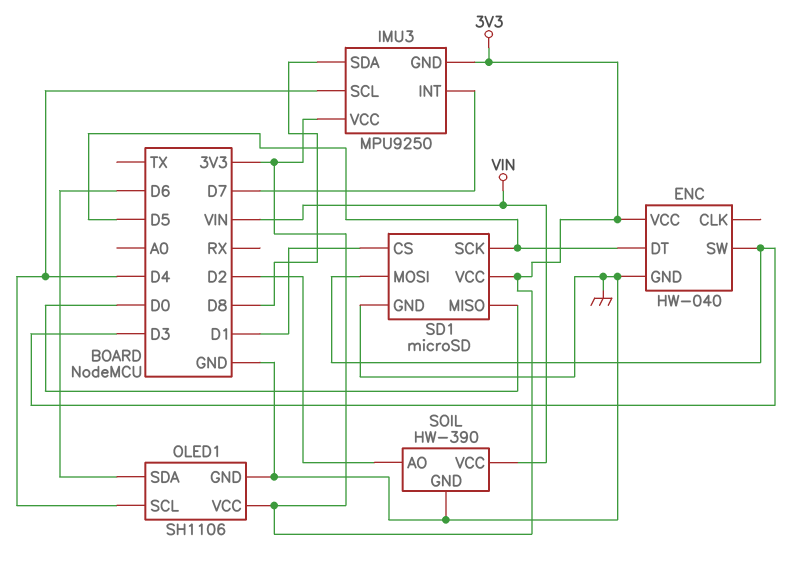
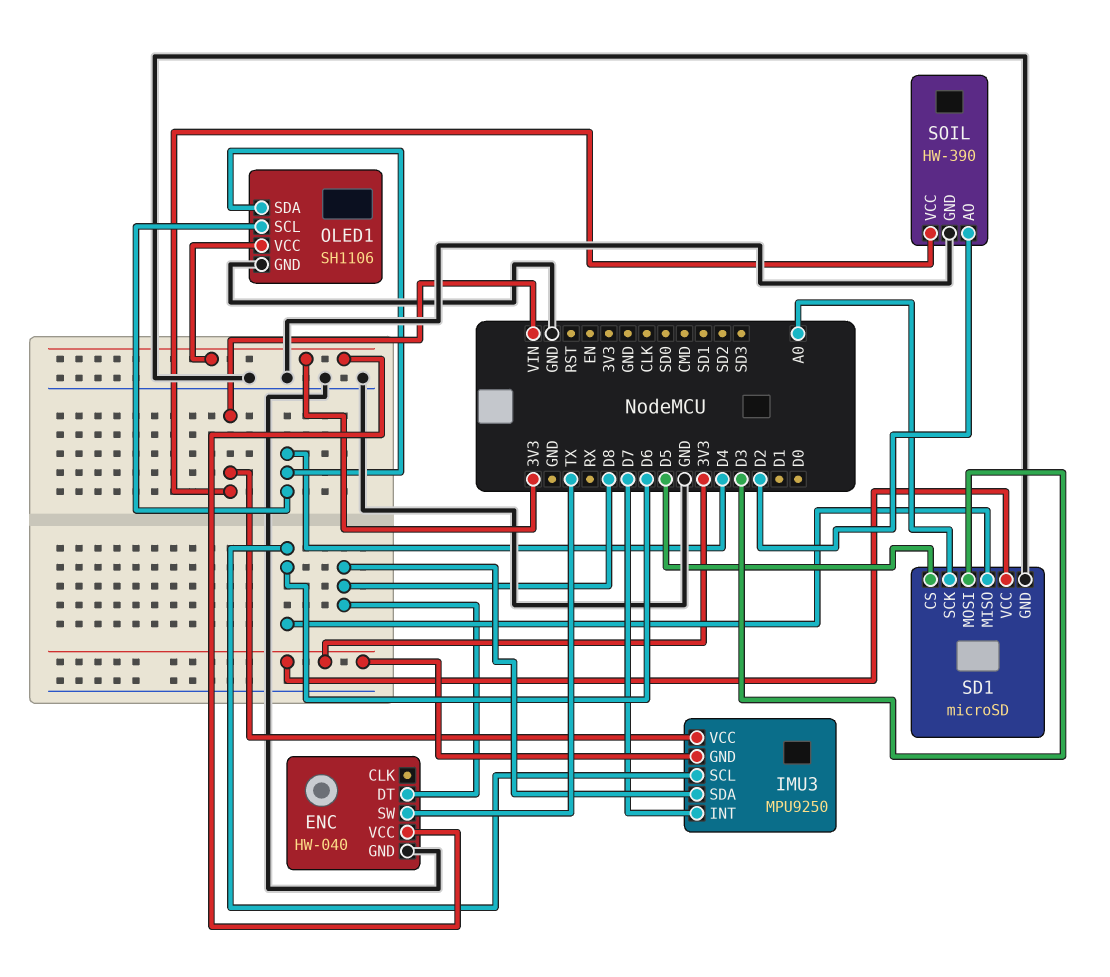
ENC pin DT: D5 -> D8
ENC pin SW: D3 -> TX
IMU3 pin SCL: D4 -> D6
IMU3 pin VCC: 3V3 -> VIN
OLED1 pin SDA: D6 -> D4
SD1 pin CS: D1 -> D5
SD1 pin MISO: D0 -> D6
SD1 pin SCK: D5 -> A0

